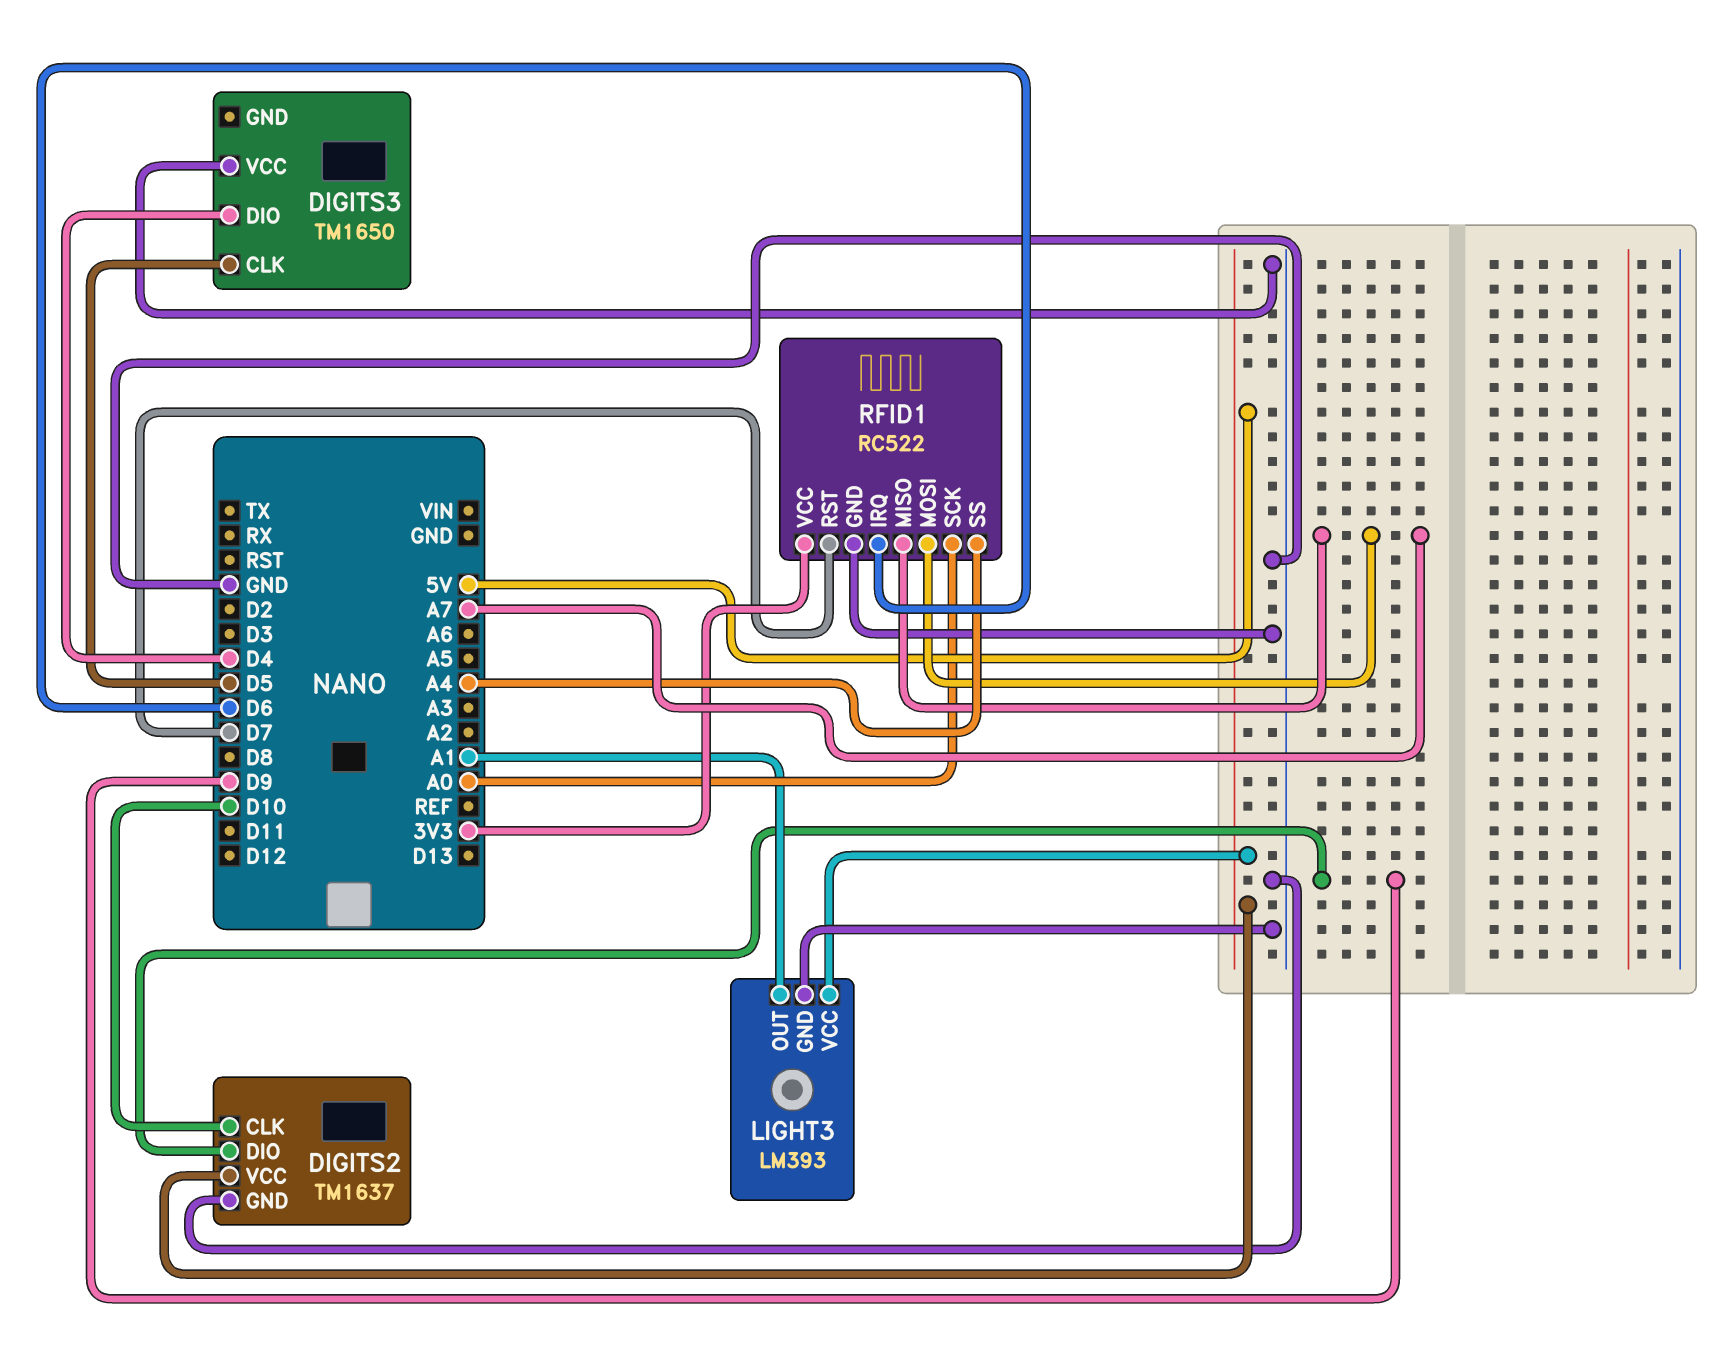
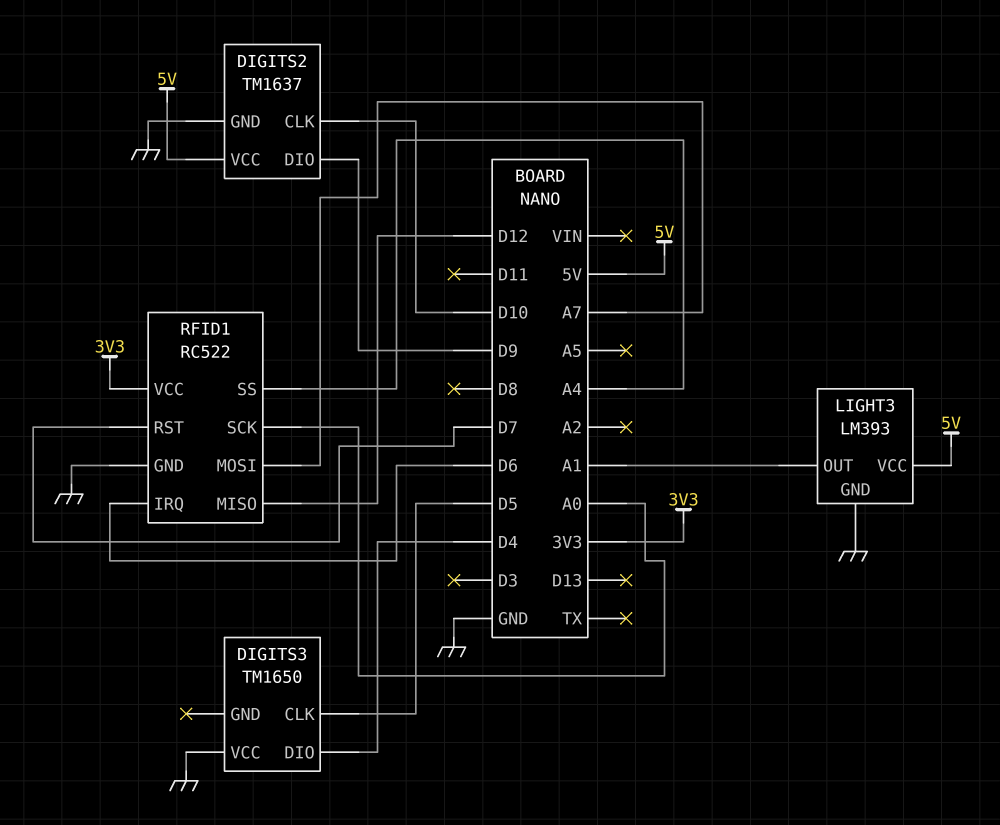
RFID1 pin MISO: A7 -> D12

